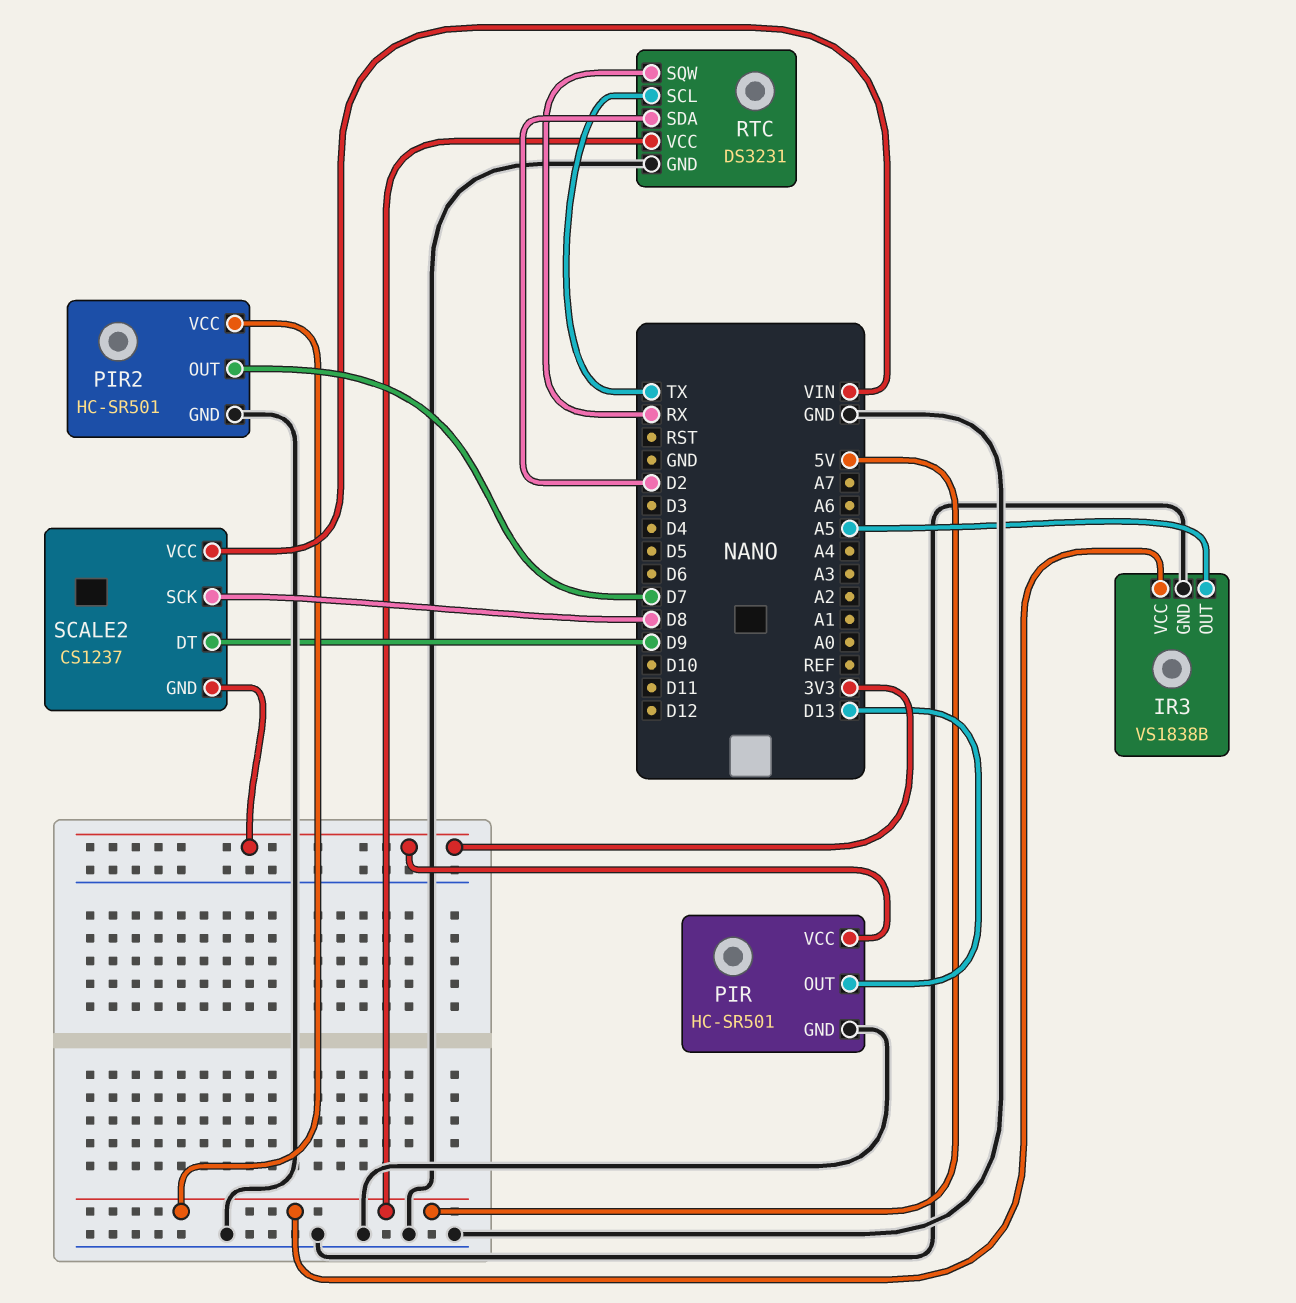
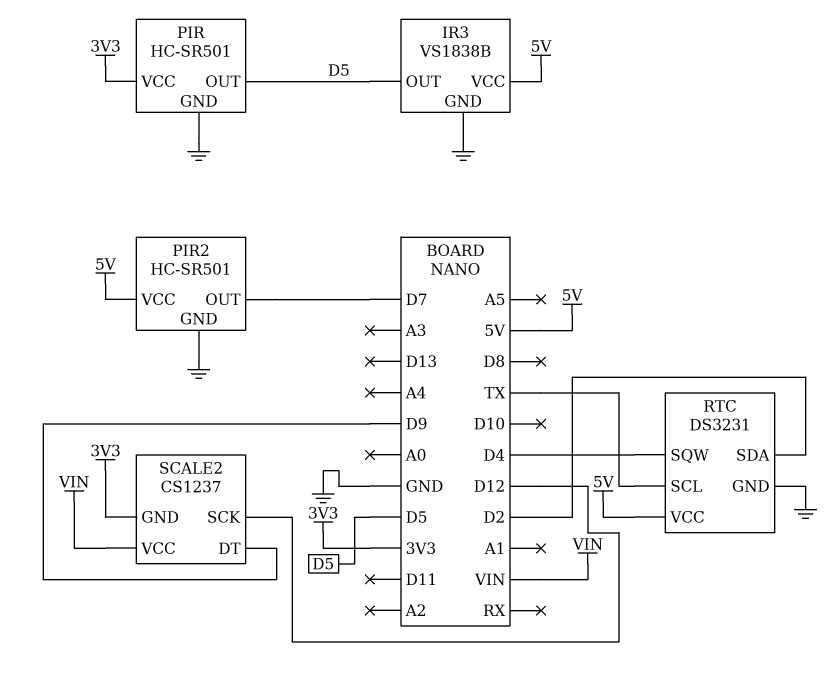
IR3 pin OUT: A5 -> D5
PIR pin OUT: D13 -> D5
RTC pin SQW: RX -> D4
SCALE2 pin SCK: D8 -> D12

